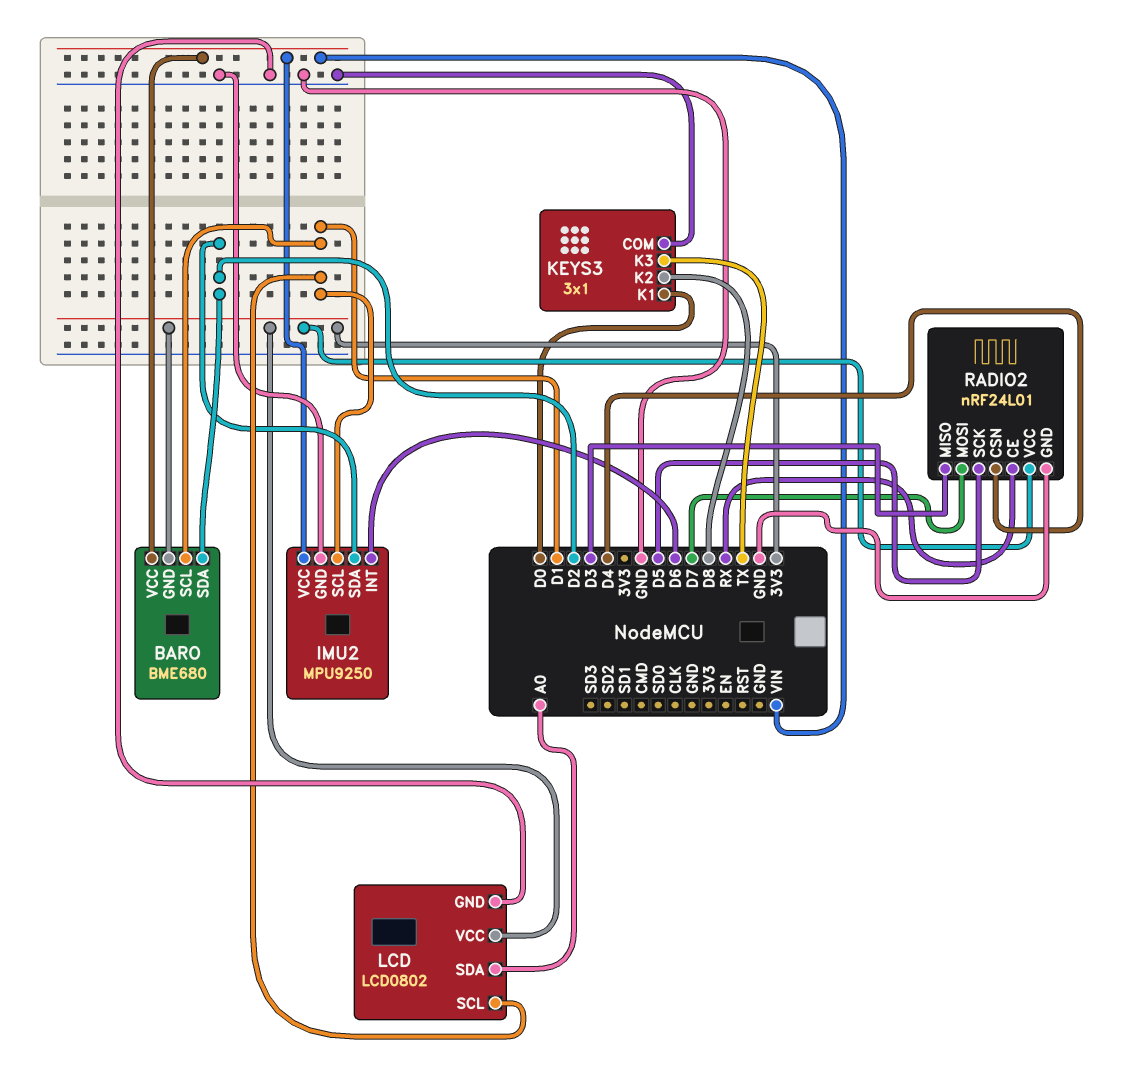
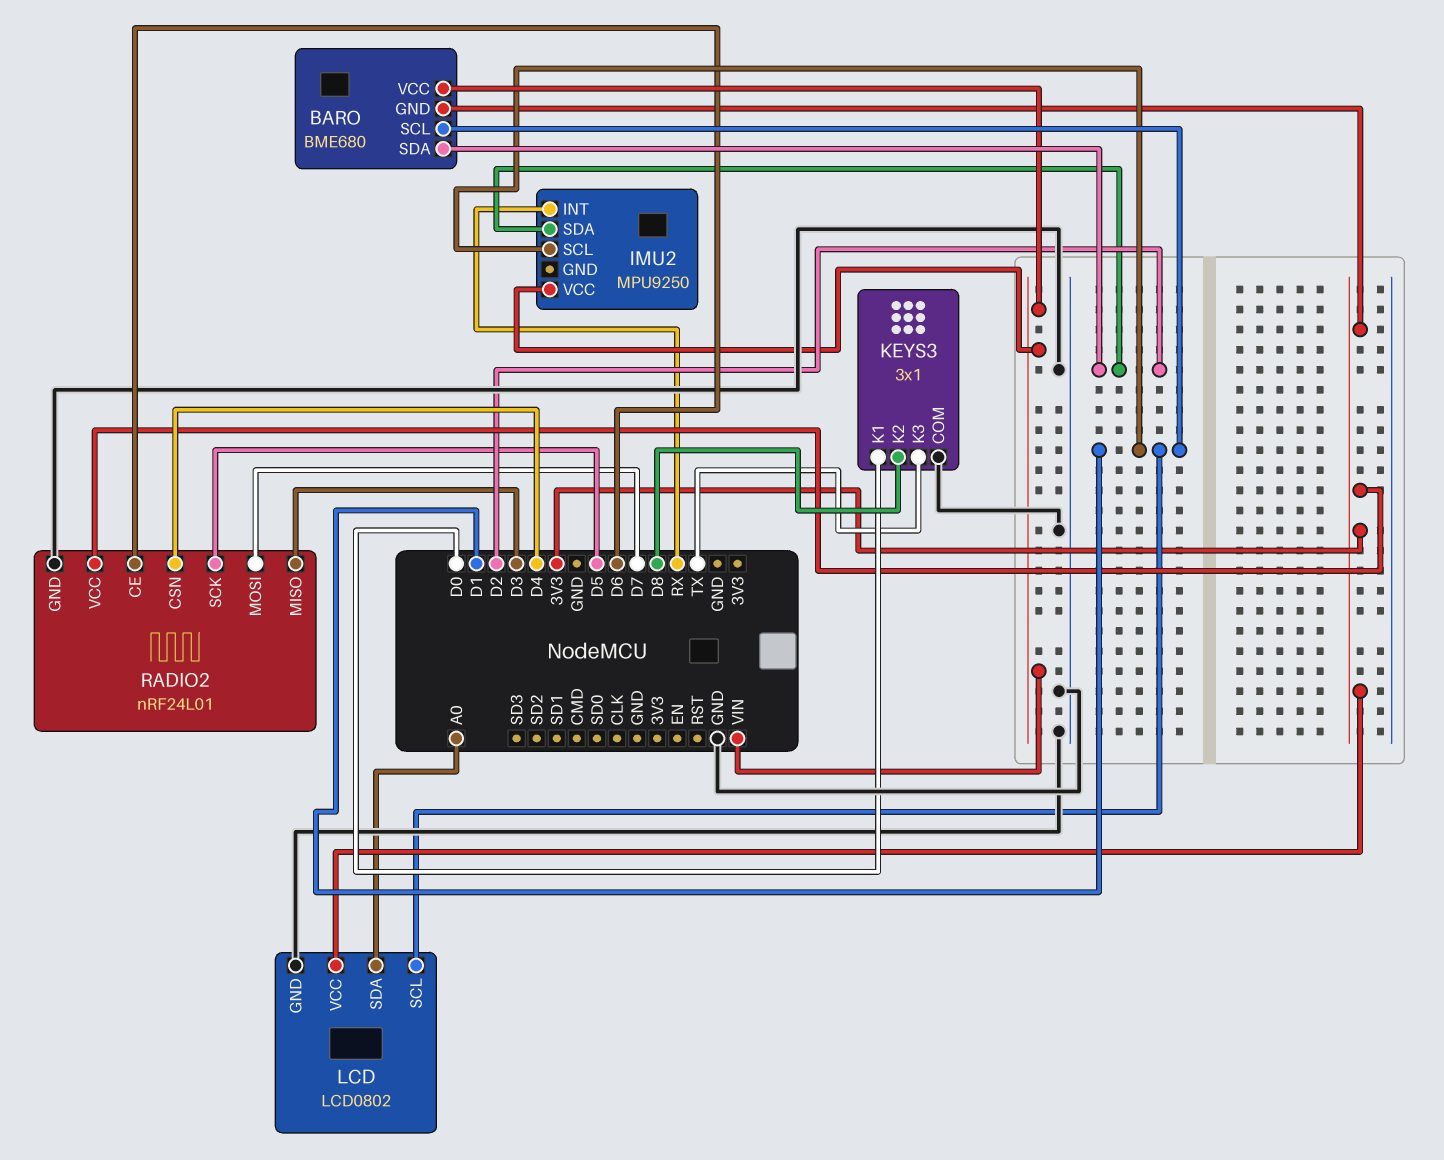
IMU2 pin GND: GND -> none
IMU2 pin INT: D6 -> RX
RADIO2 pin CE: RX -> D6

